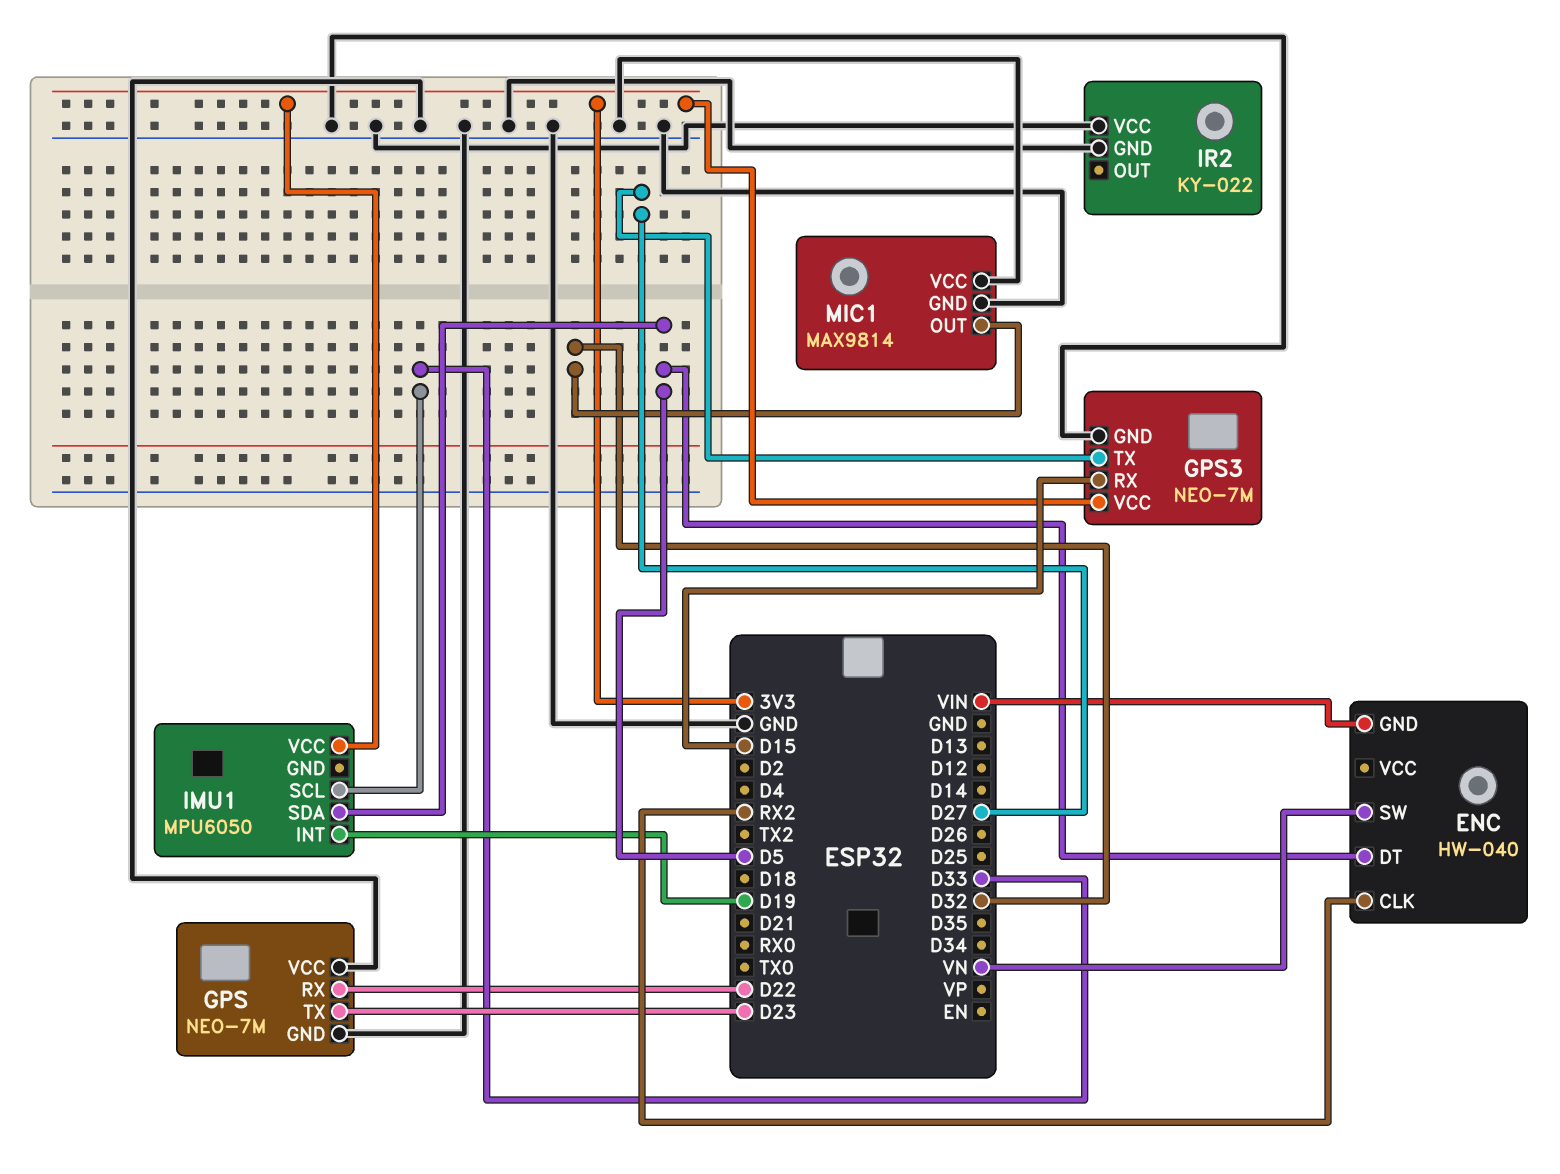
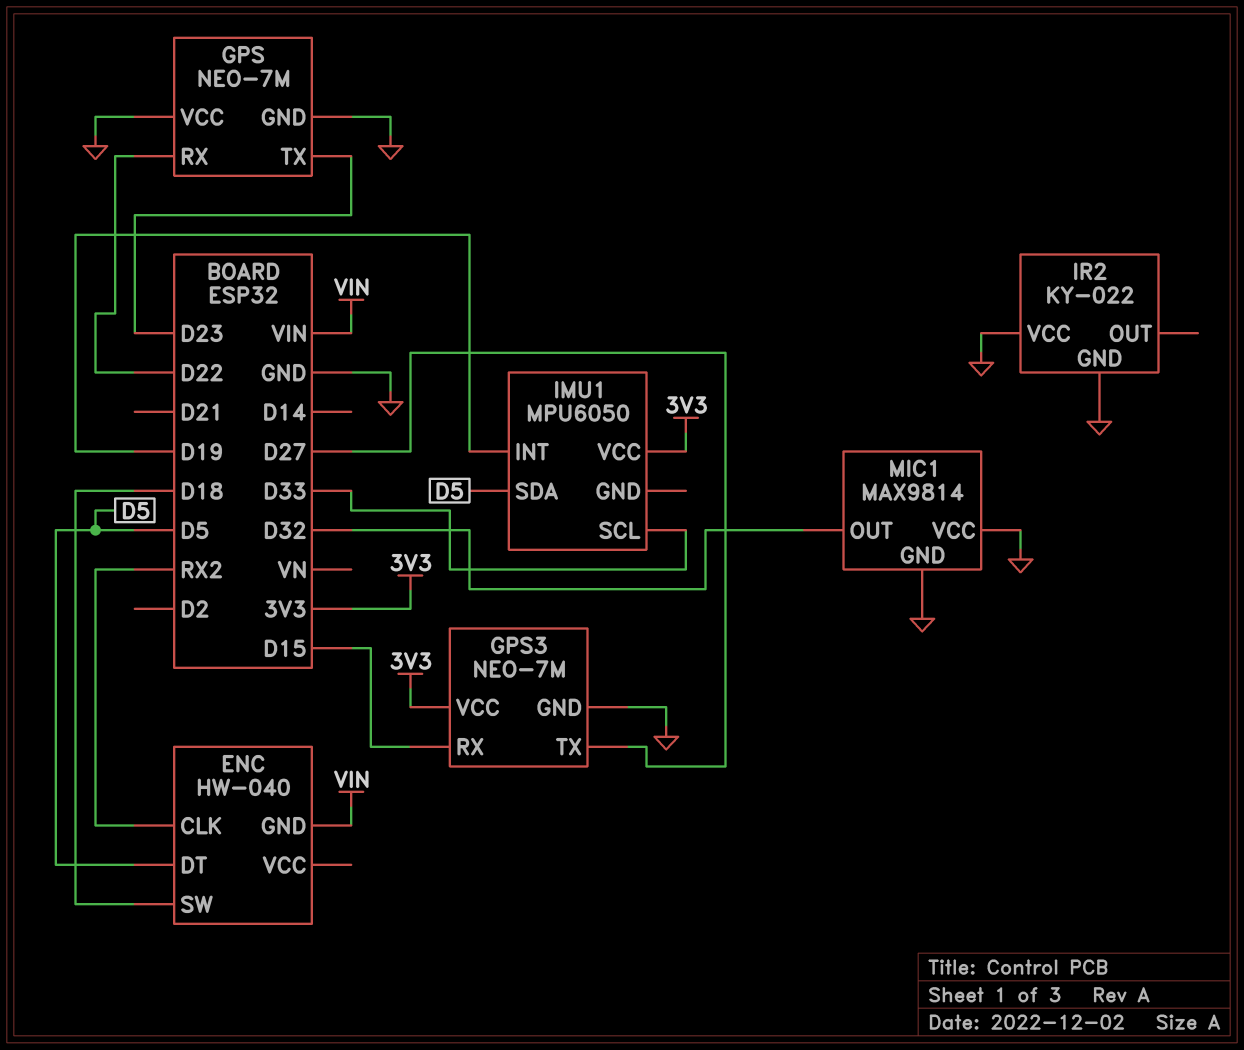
ENC pin SW: VN -> D18

